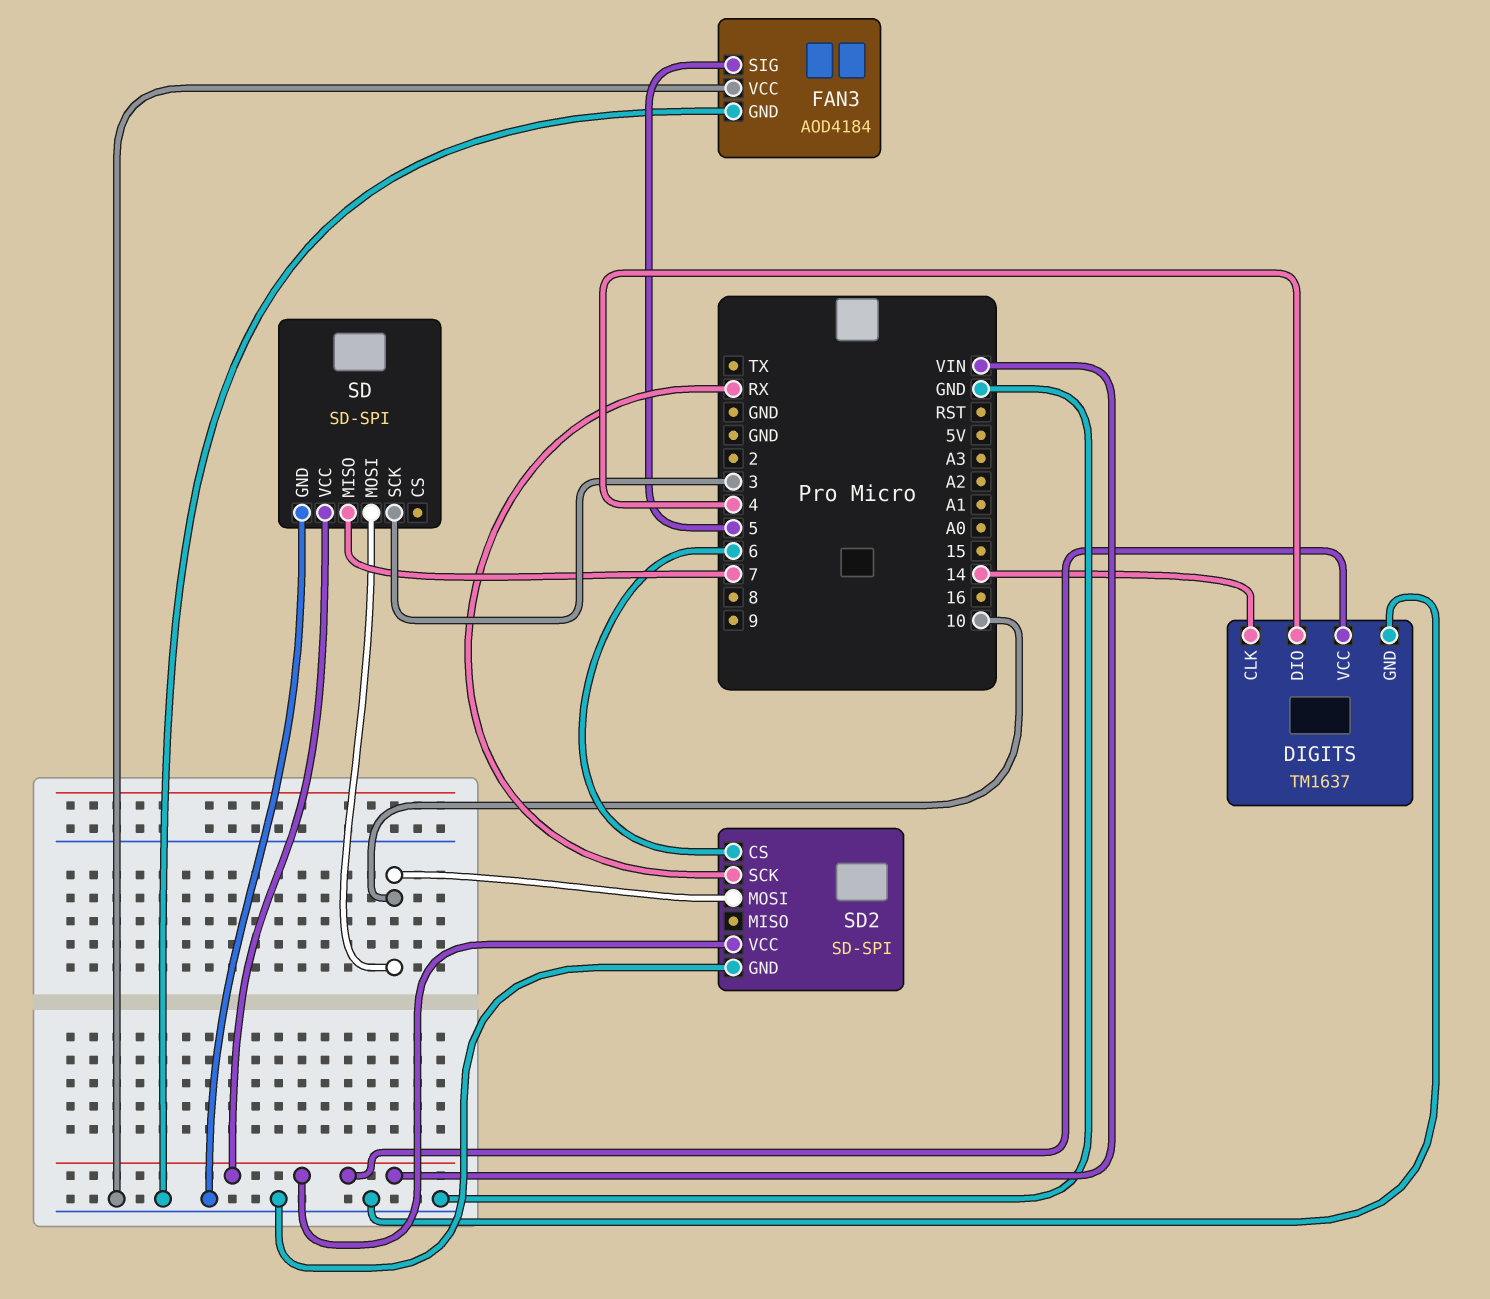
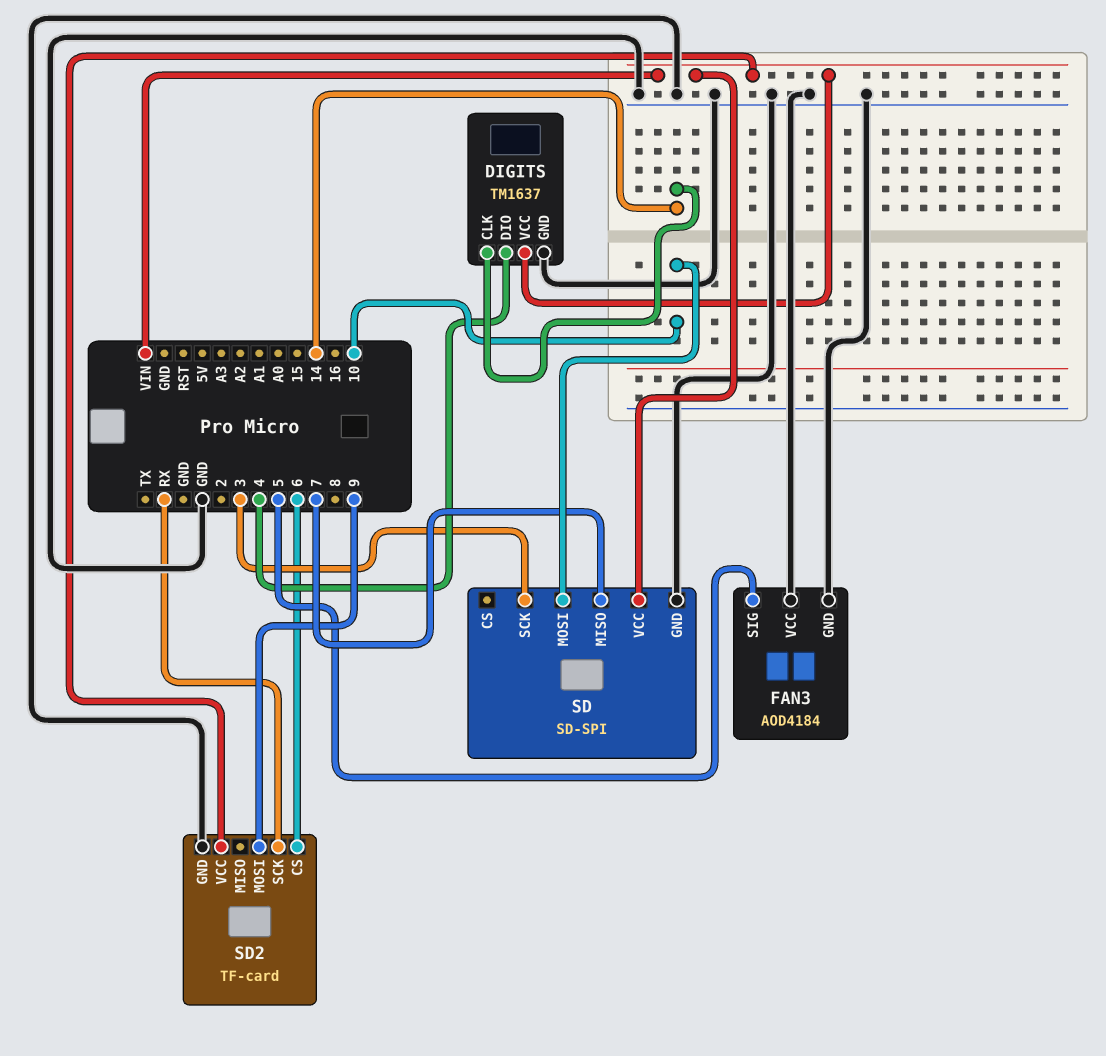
SD2: SD-SPI -> TF-card
SD2 pin MOSI: 10 -> 9

